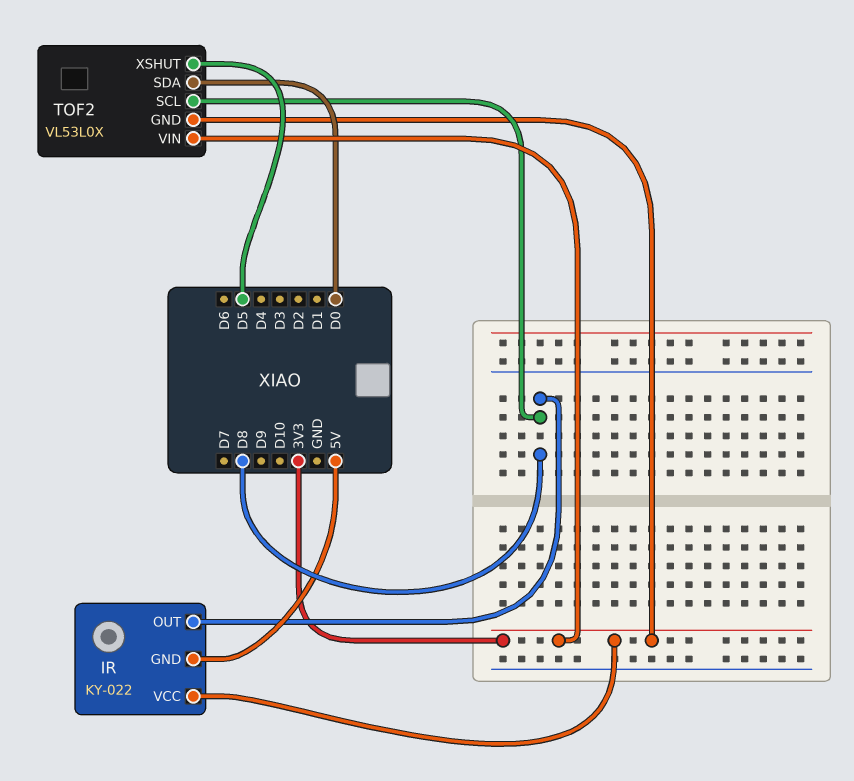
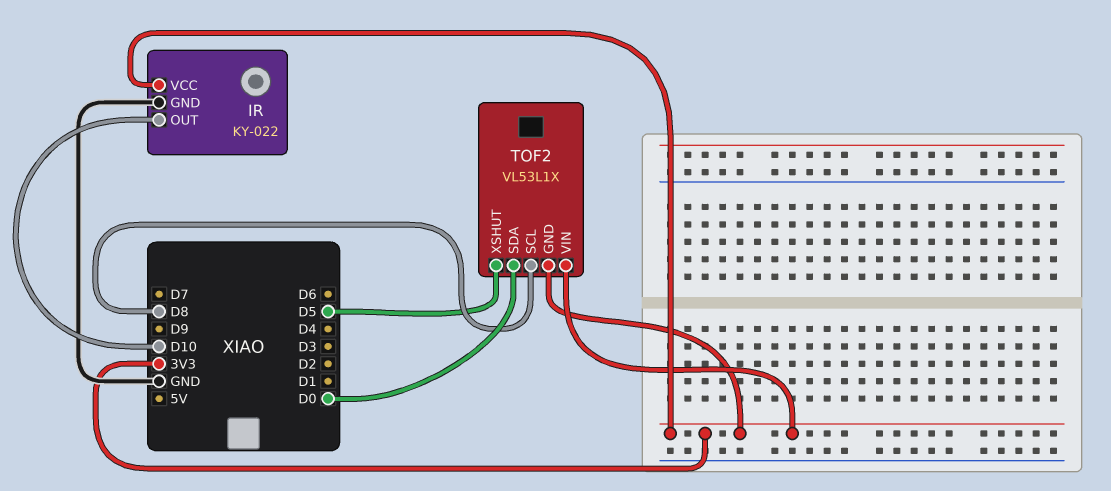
IR pin GND: 5V -> GND
IR pin OUT: D8 -> D10
TOF2: VL53L0X -> VL53L1X

